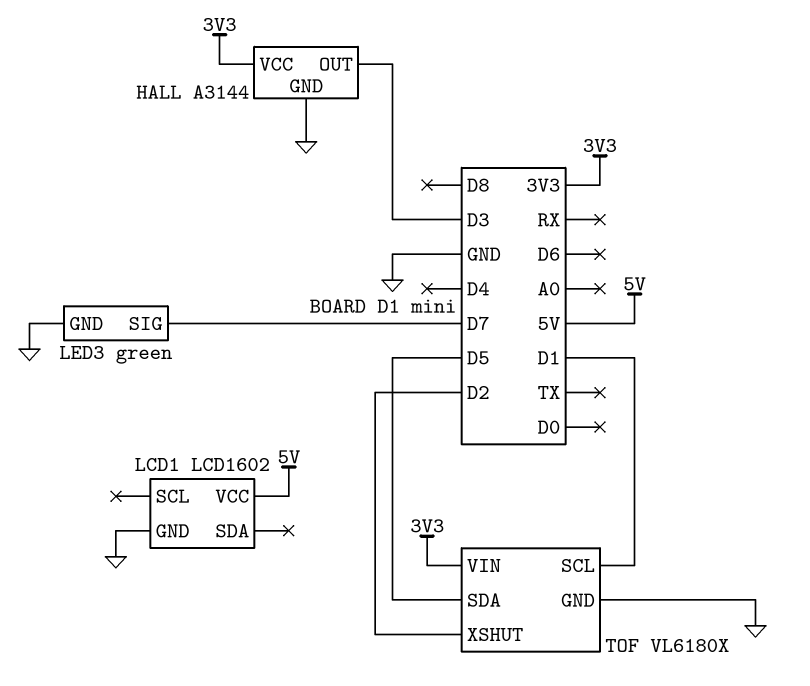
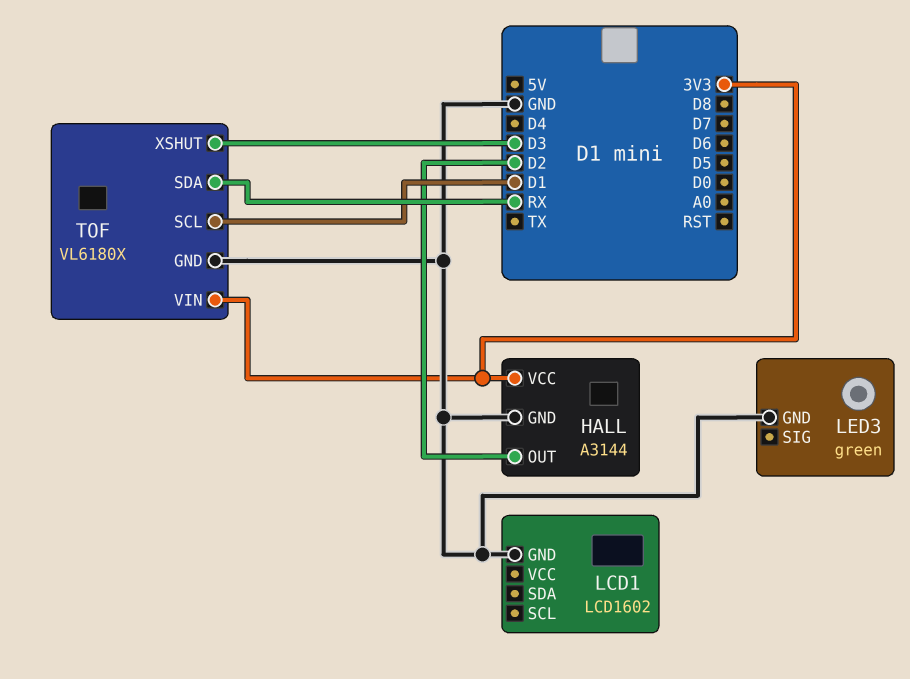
HALL pin OUT: D3 -> D2
LCD1 pin VCC: 5V -> none
LED3 pin SIG: D7 -> none
TOF pin SDA: D5 -> RX
TOF pin XSHUT: D2 -> D3

